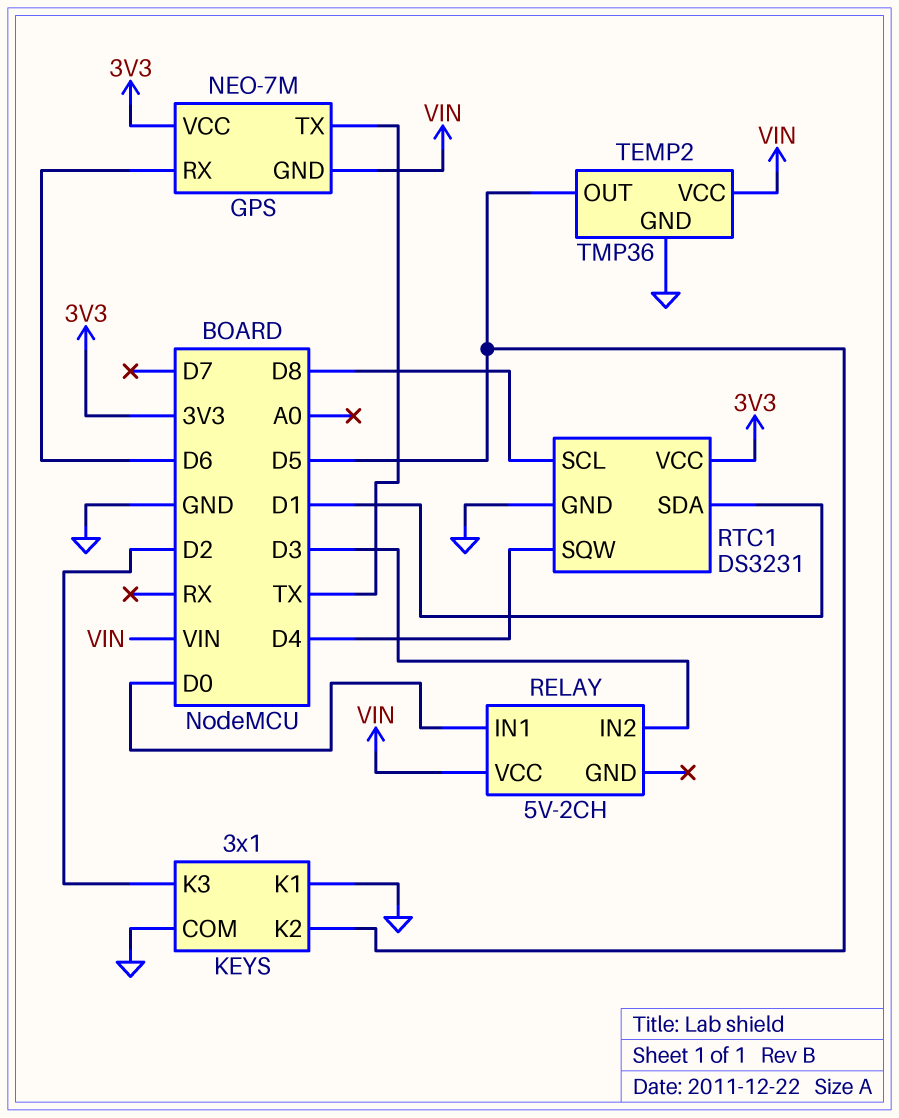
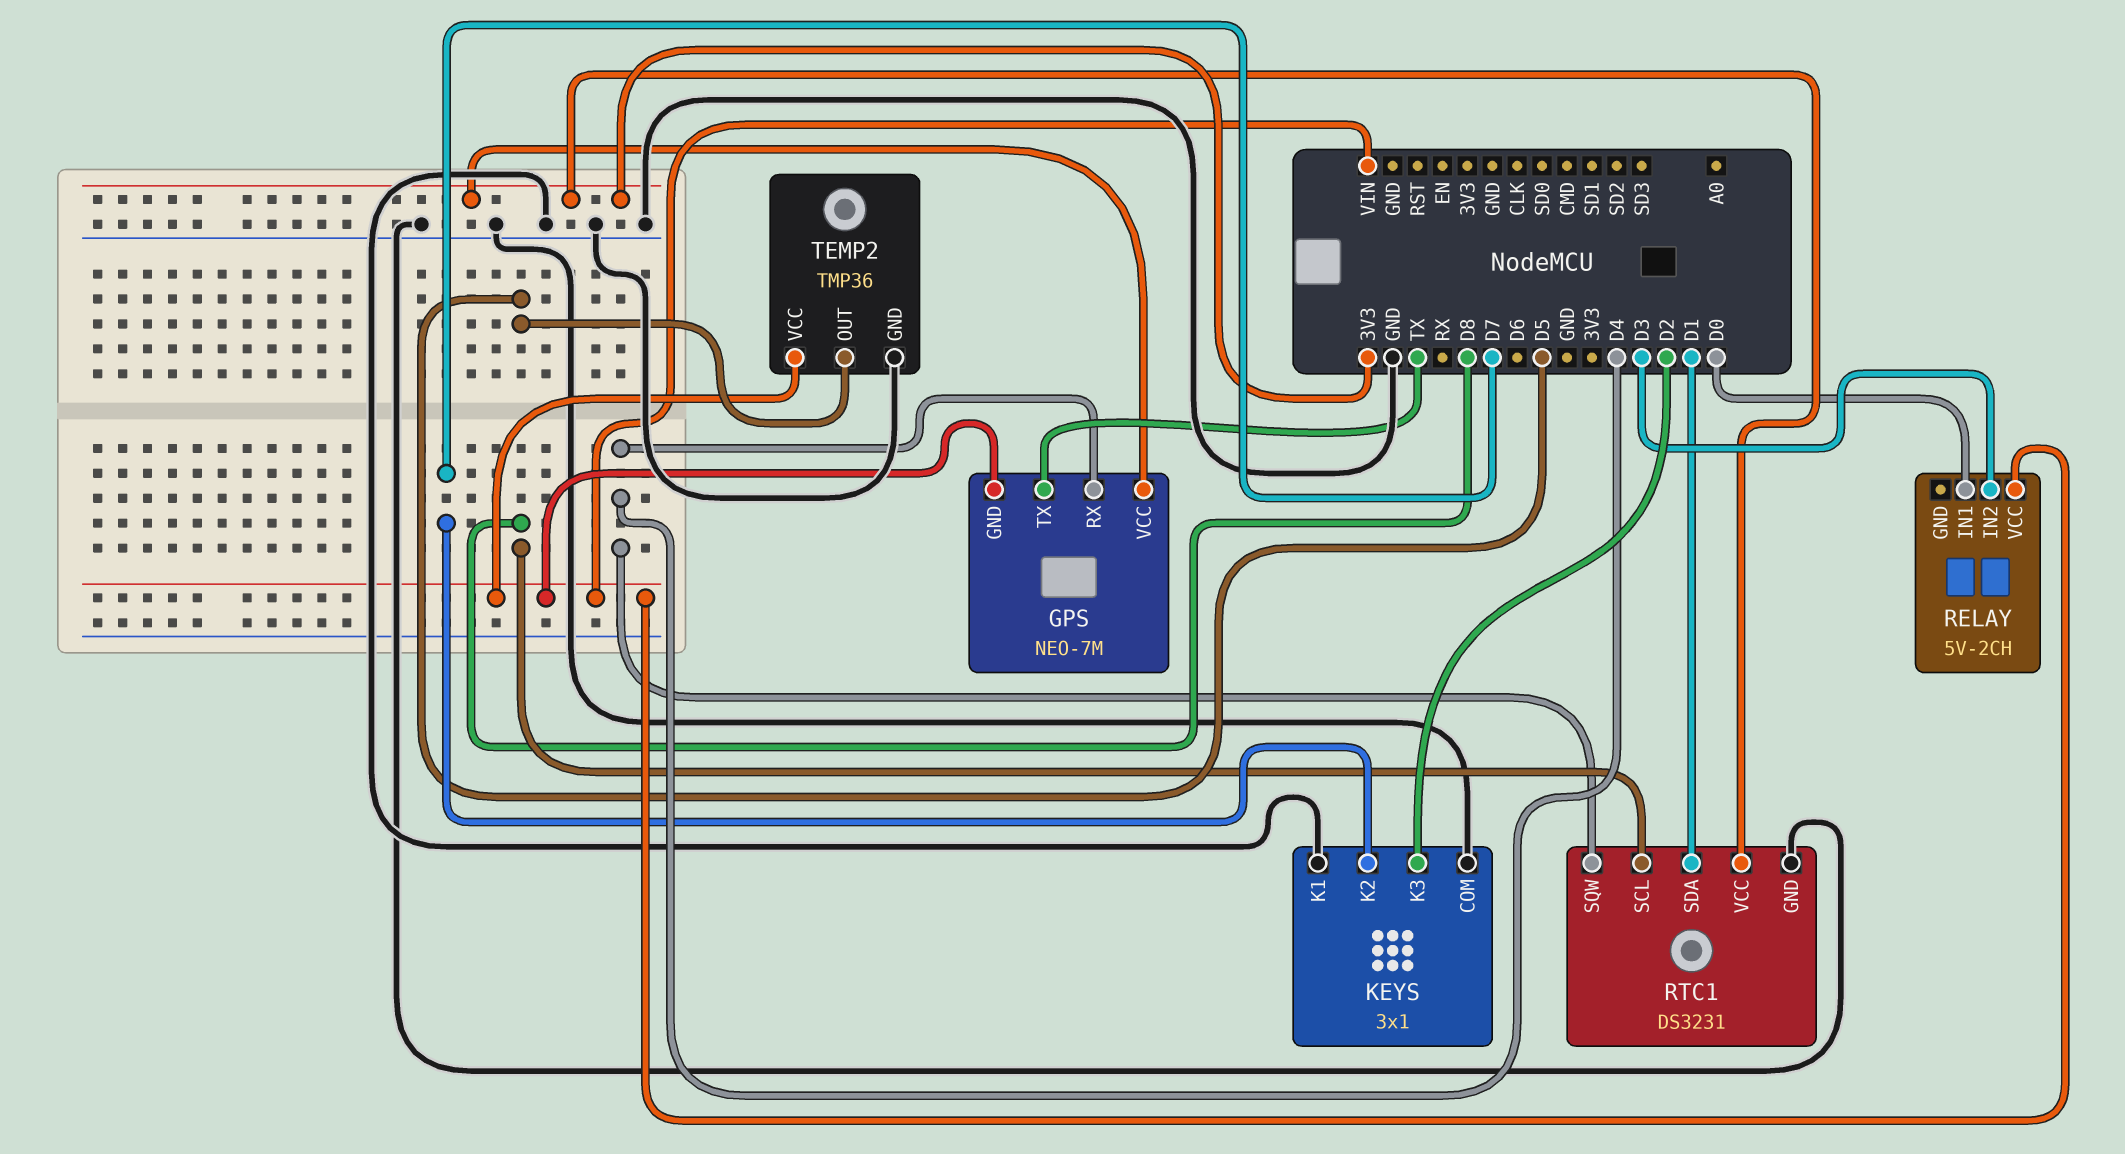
GPS pin RX: D6 -> D4
KEYS pin K2: D5 -> D7

